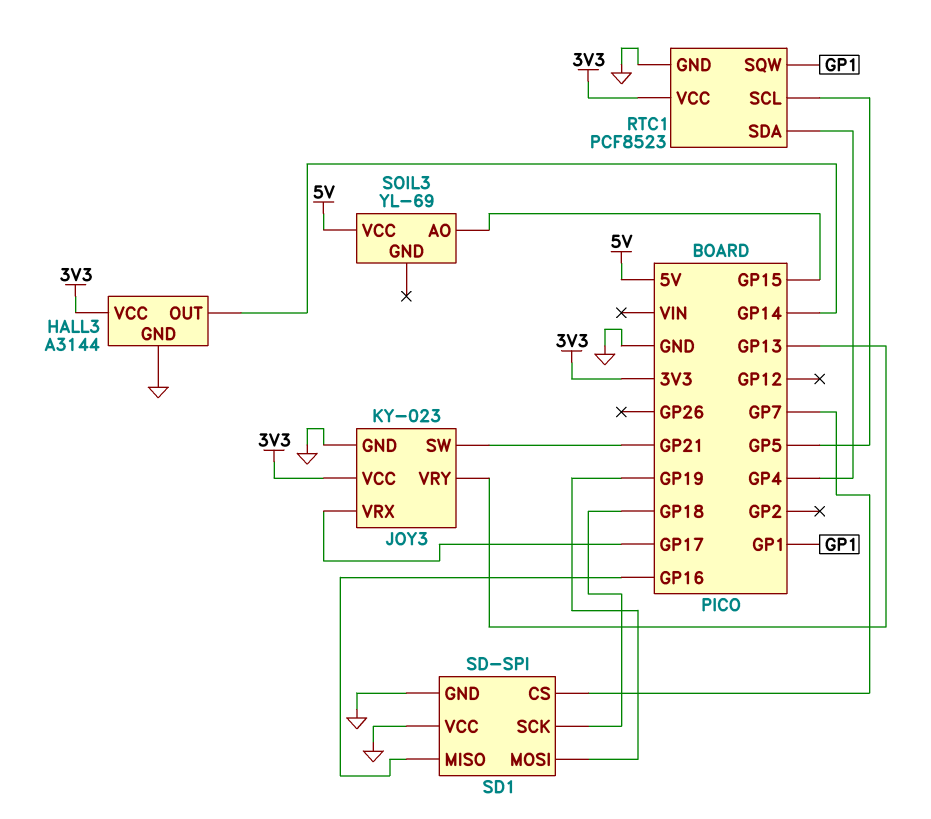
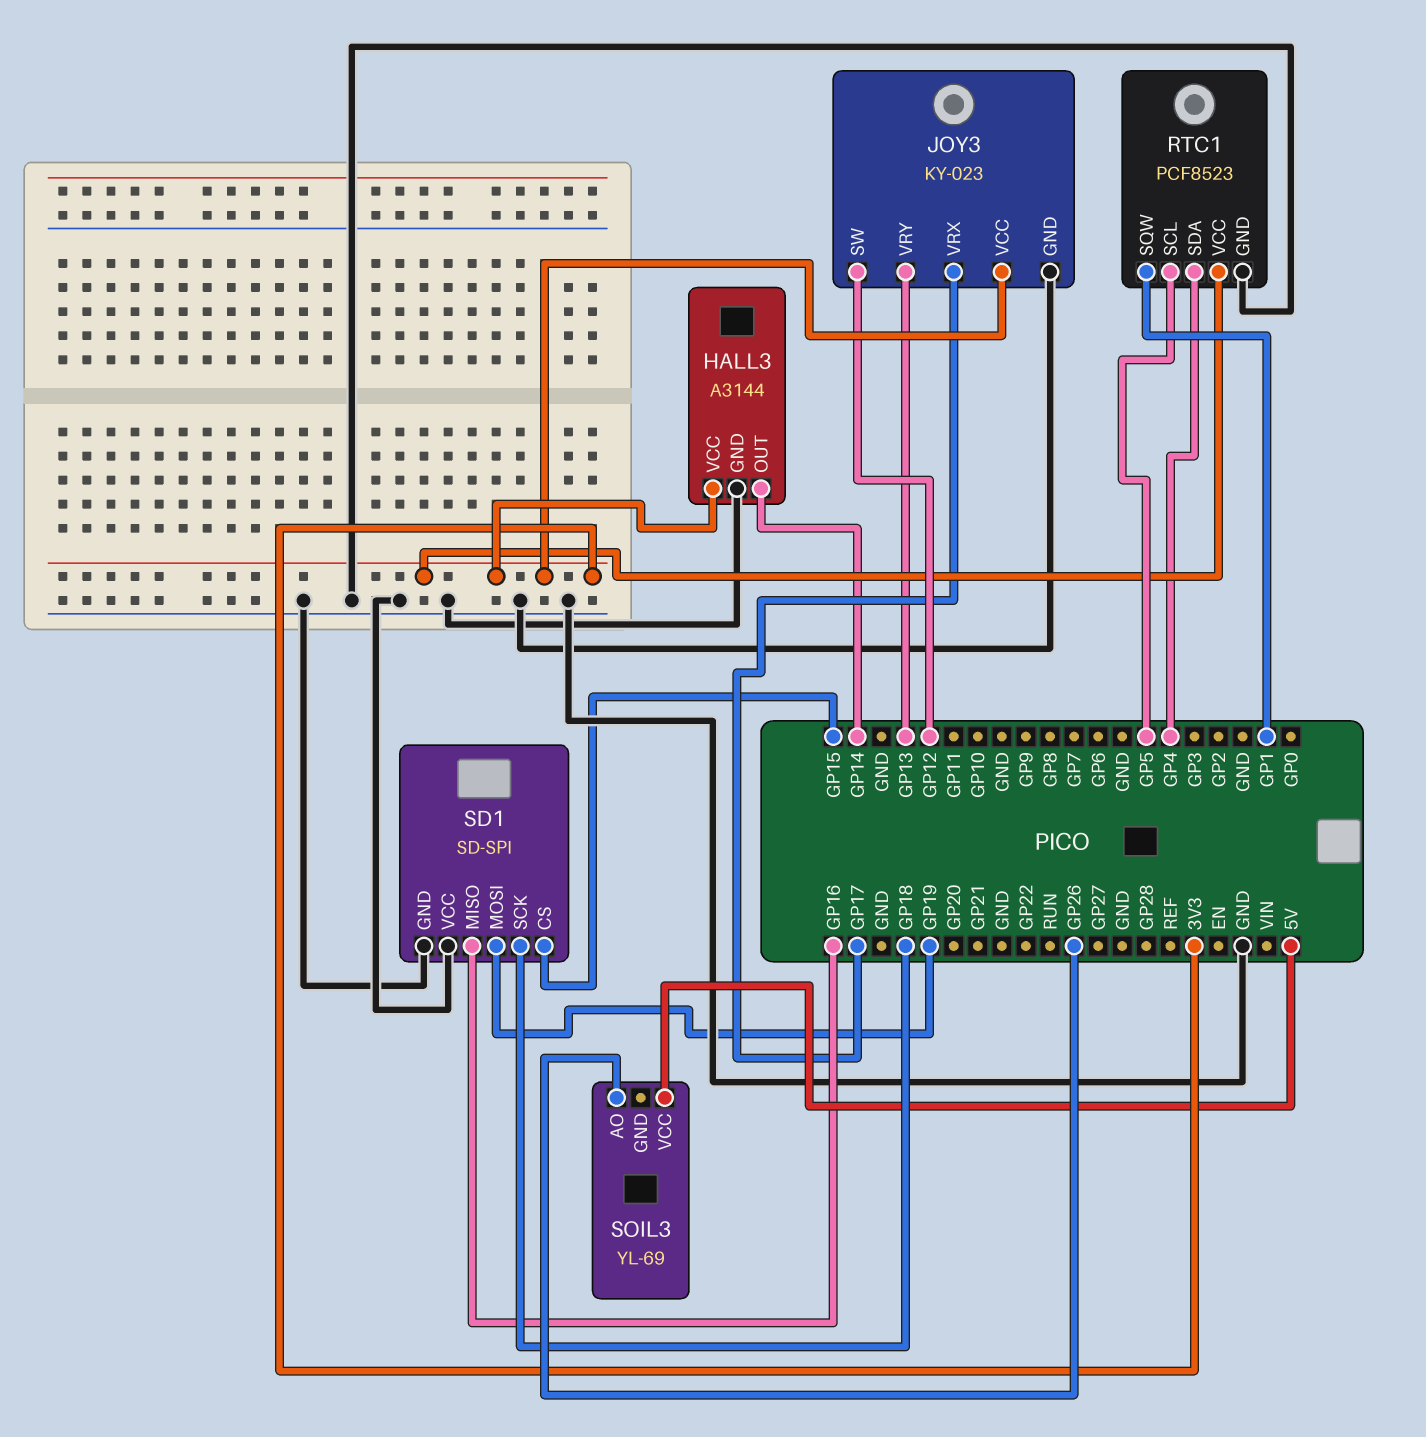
JOY3 pin SW: GP21 -> GP12
SD1 pin CS: GP7 -> GP15
SOIL3 pin AO: GP15 -> GP26

